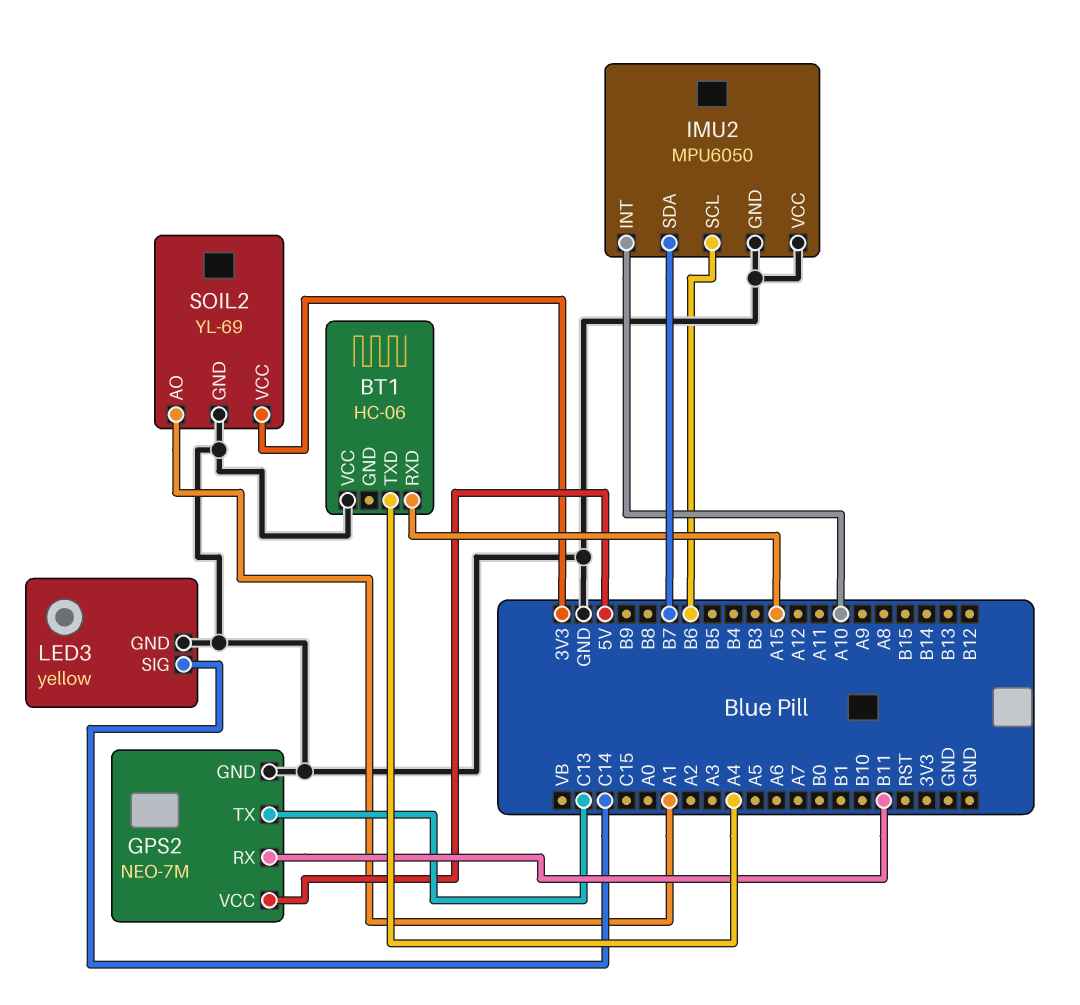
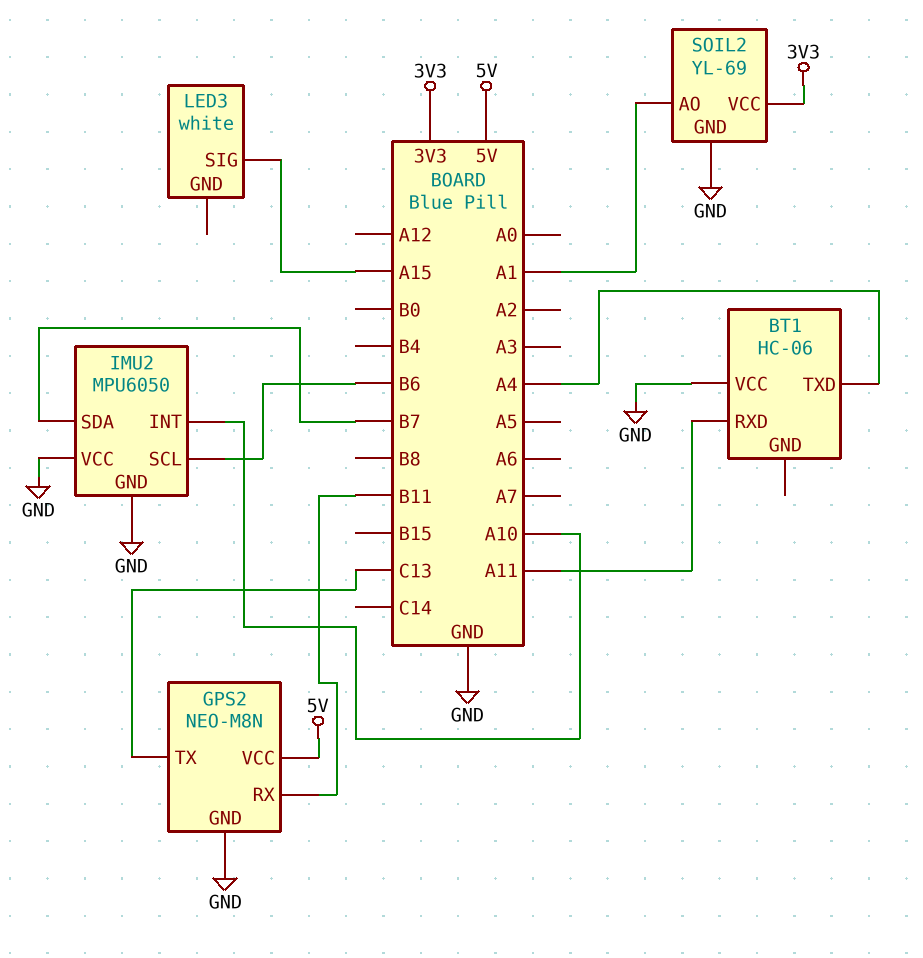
BT1 pin RXD: A15 -> A11
GPS2: NEO-7M -> NEO-M8N
LED3: yellow -> white
LED3 pin GND: GND -> none
LED3 pin SIG: C14 -> A15

